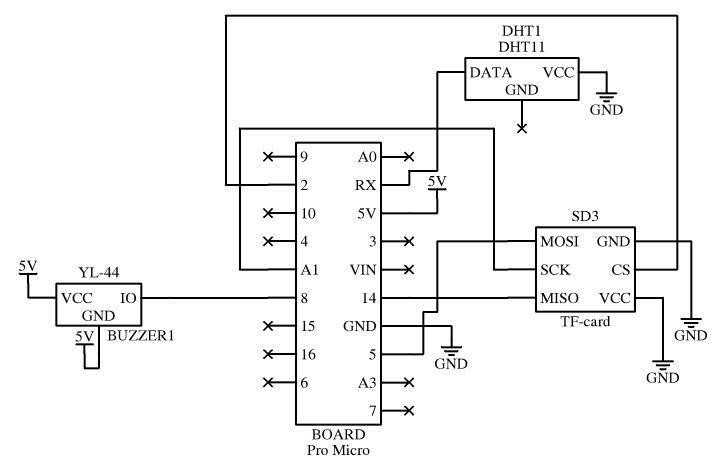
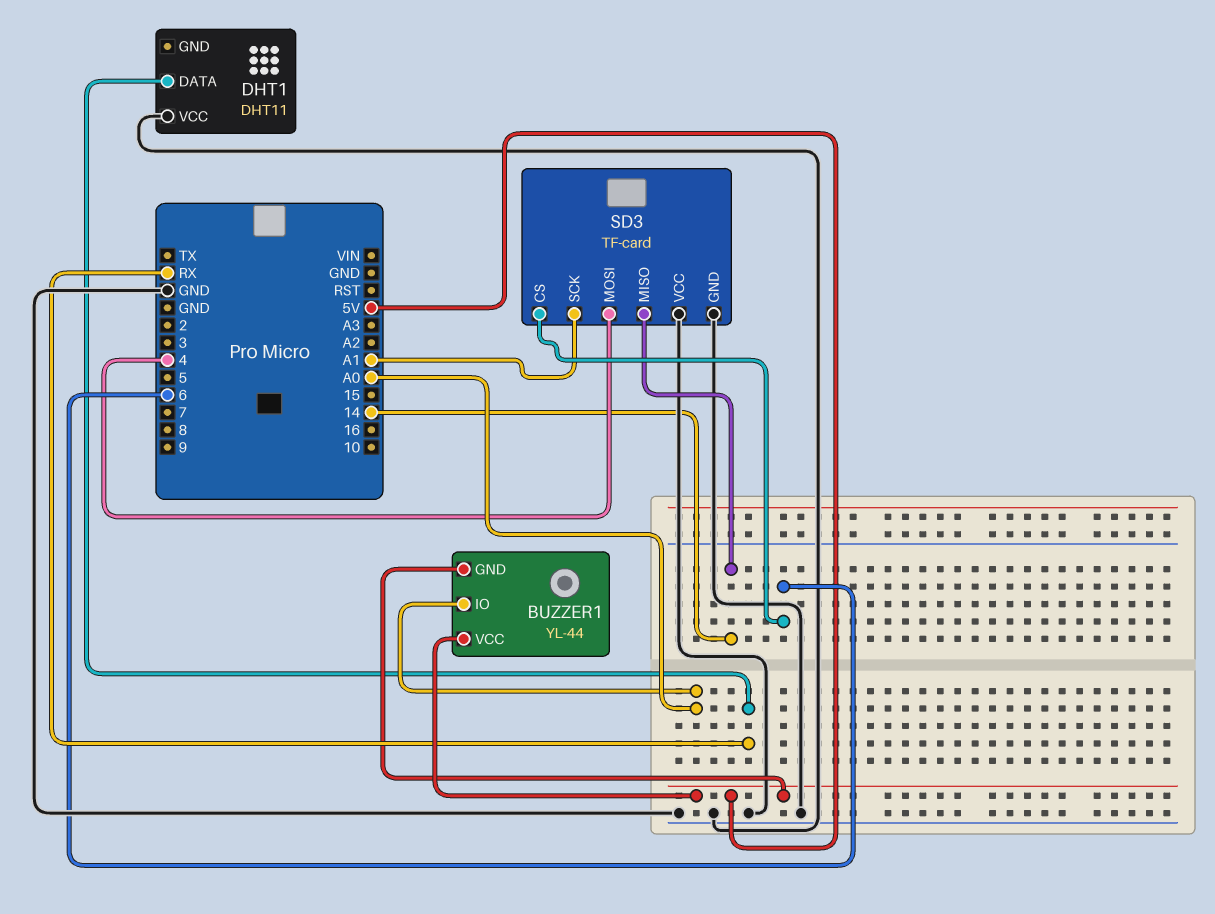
BUZZER1 pin IO: 8 -> A0
SD3 pin CS: 2 -> 6
SD3 pin MOSI: 5 -> 4

